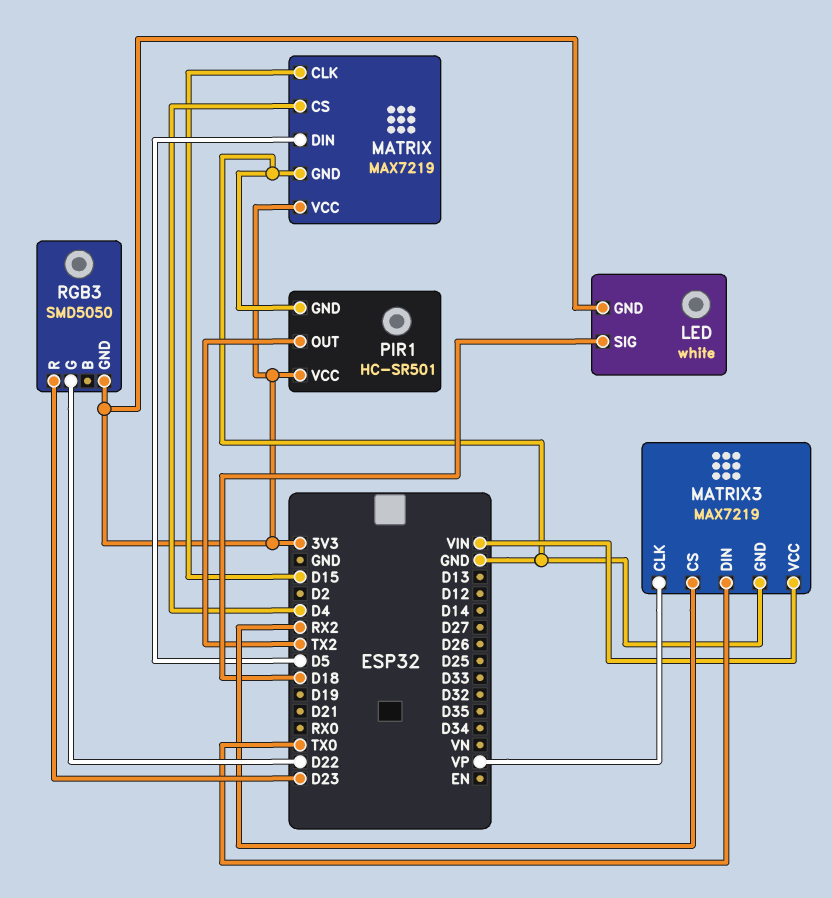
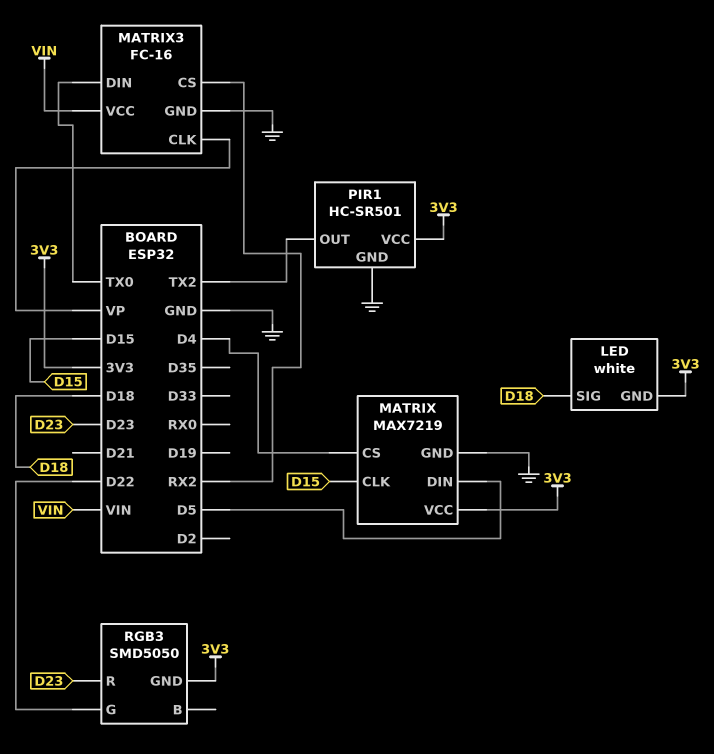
MATRIX3: MAX7219 -> FC-16

